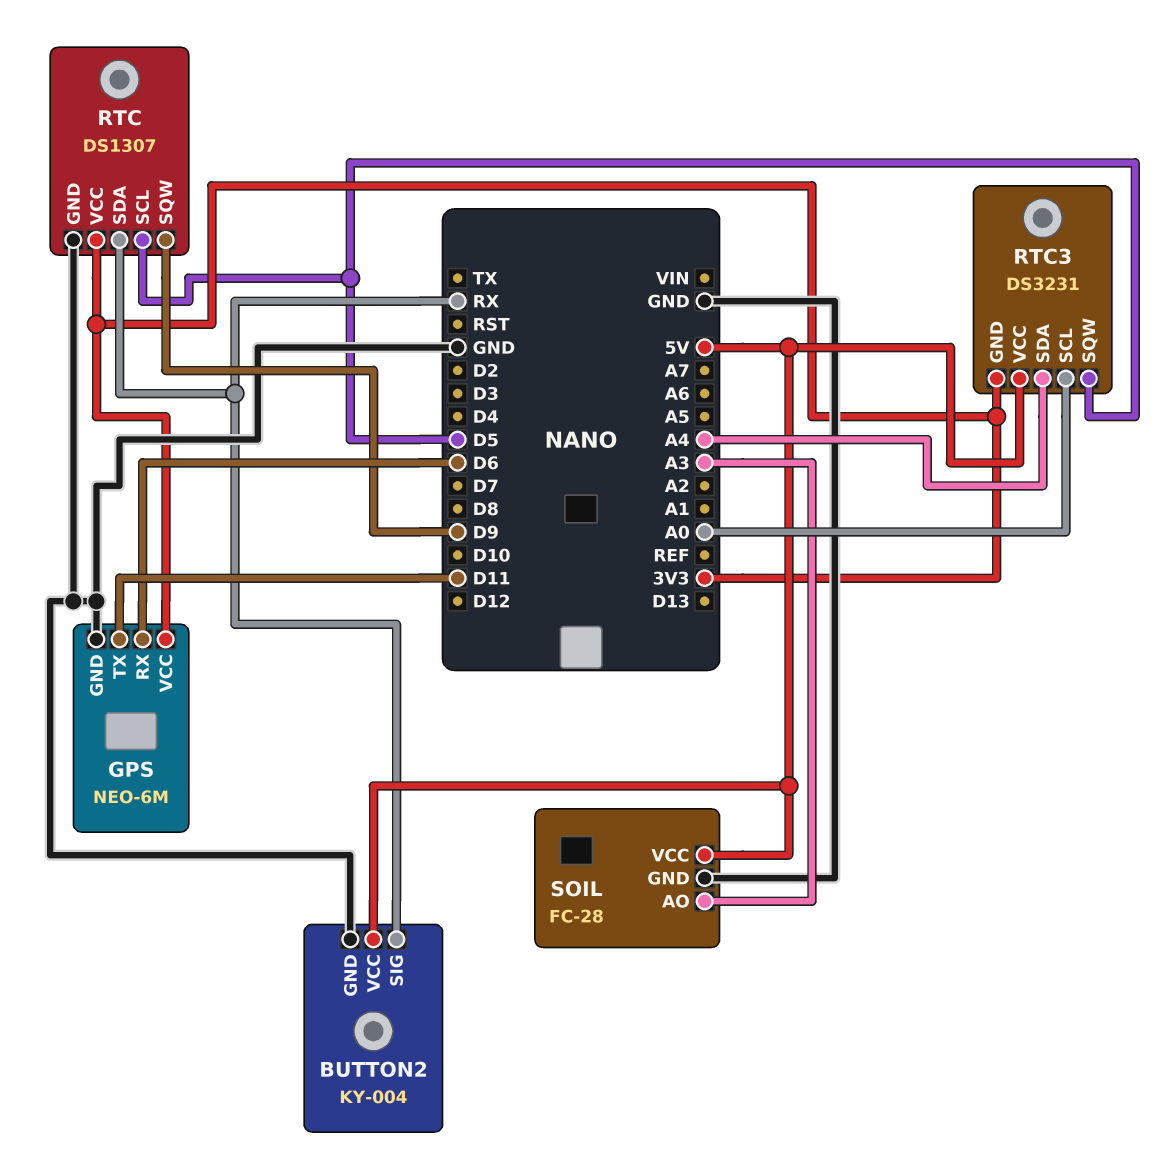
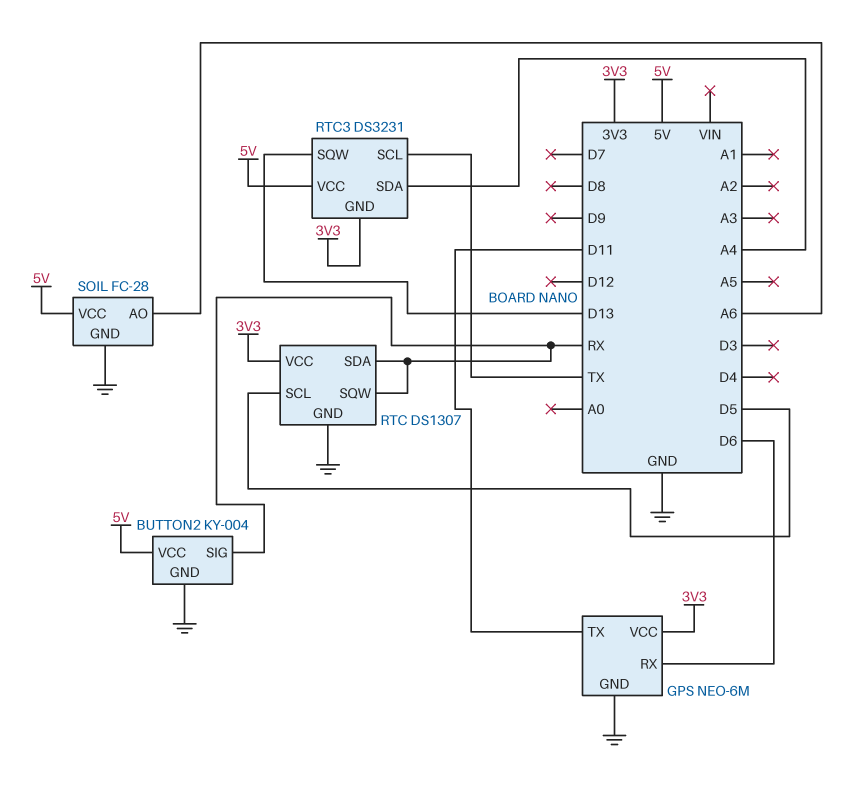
RTC pin SQW: D9 -> RX
RTC3 pin SCL: A0 -> TX
RTC3 pin SQW: D5 -> D13
SOIL pin AO: A3 -> A6

